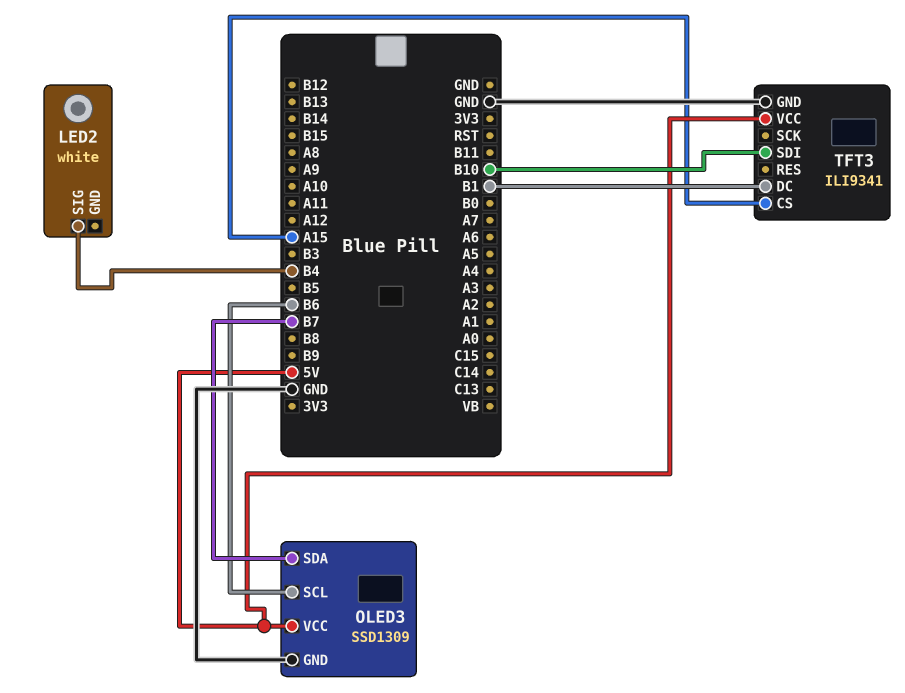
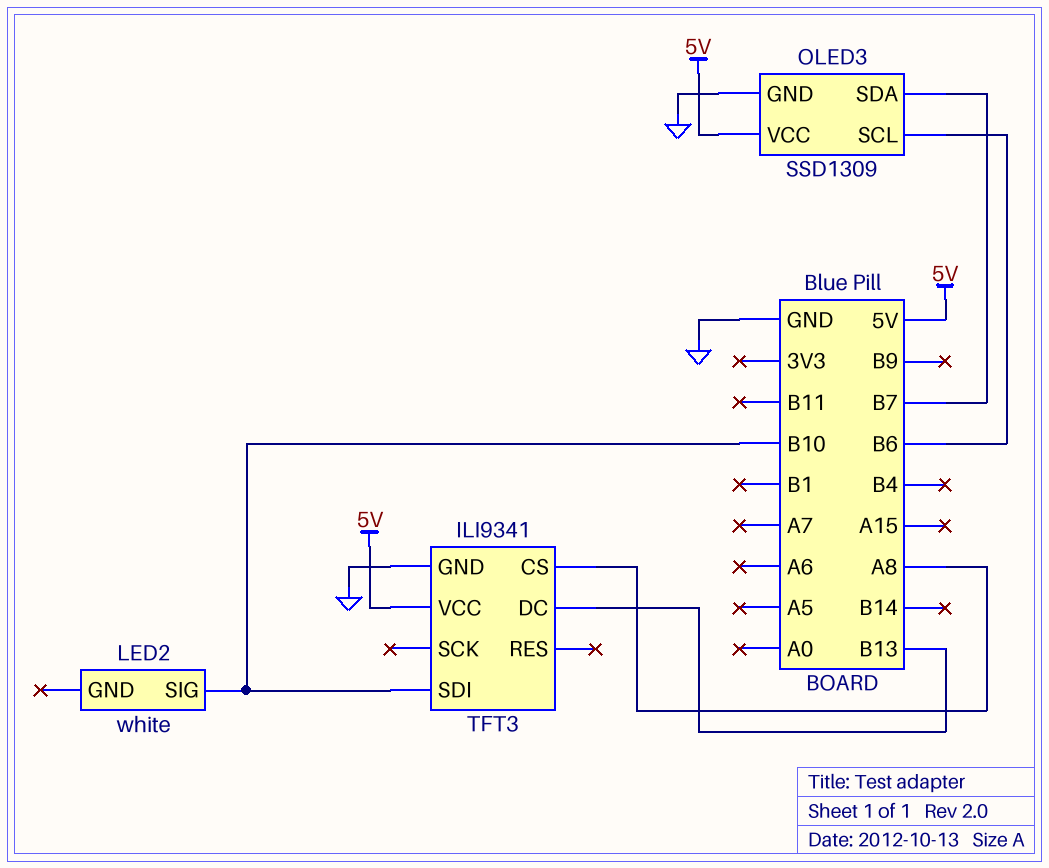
LED2 pin SIG: B4 -> B10
TFT3 pin CS: A15 -> A8
TFT3 pin DC: B1 -> B13

